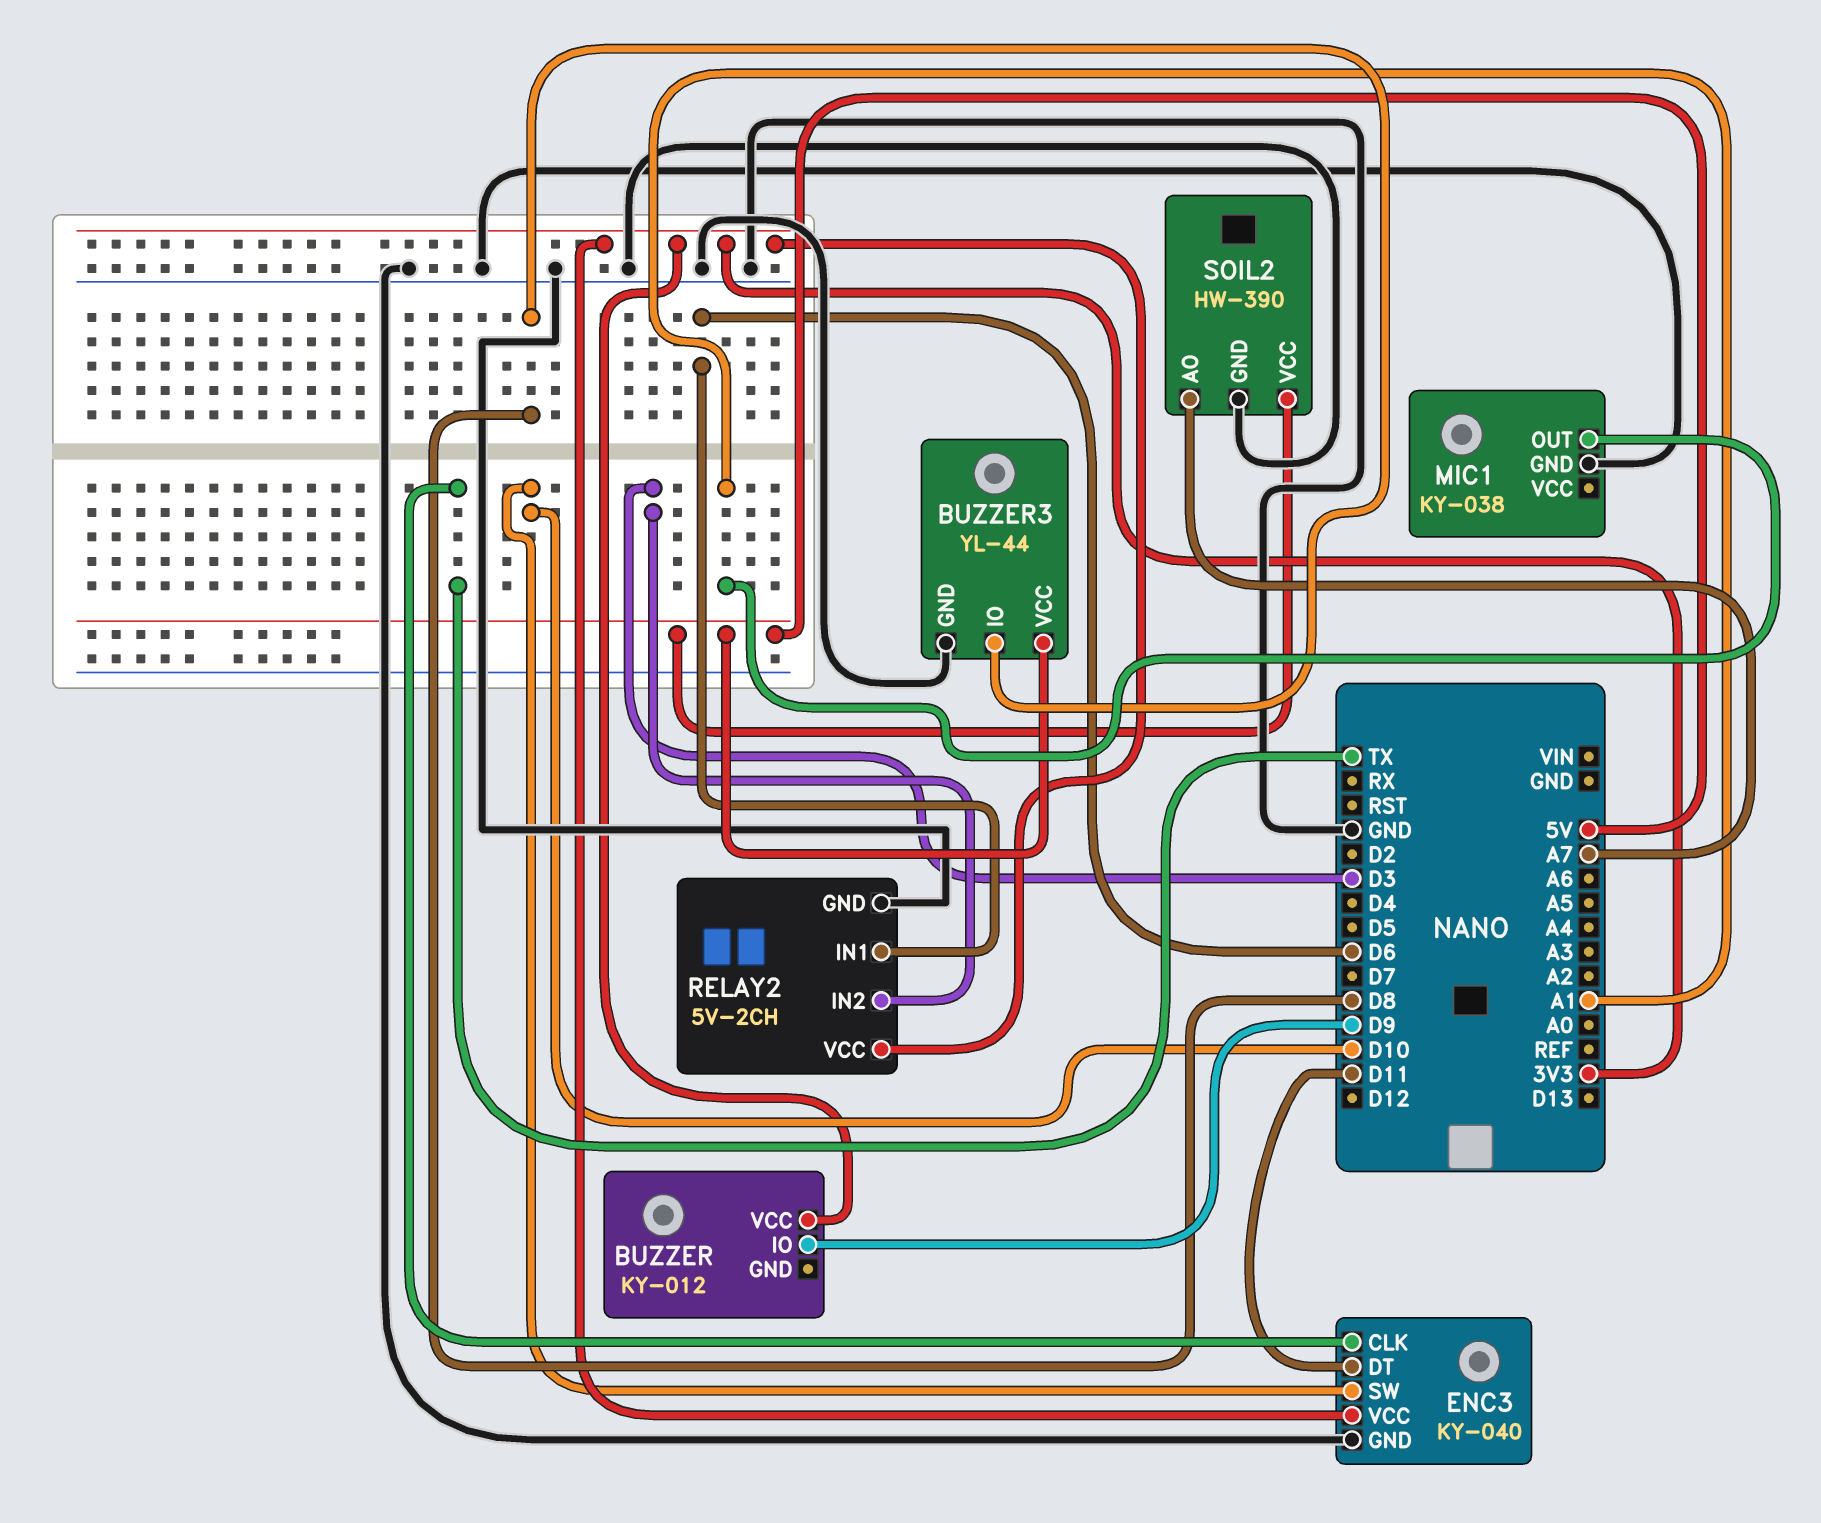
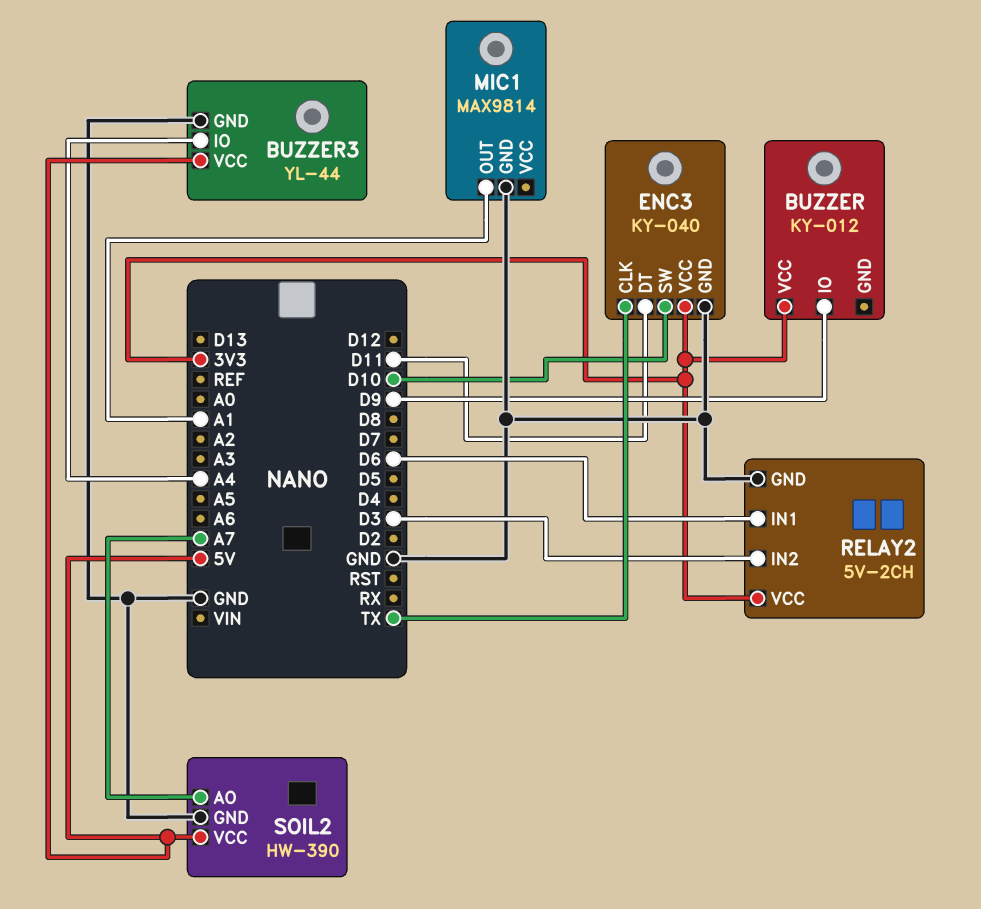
BUZZER3 pin IO: D8 -> A4
MIC1: KY-038 -> MAX9814

